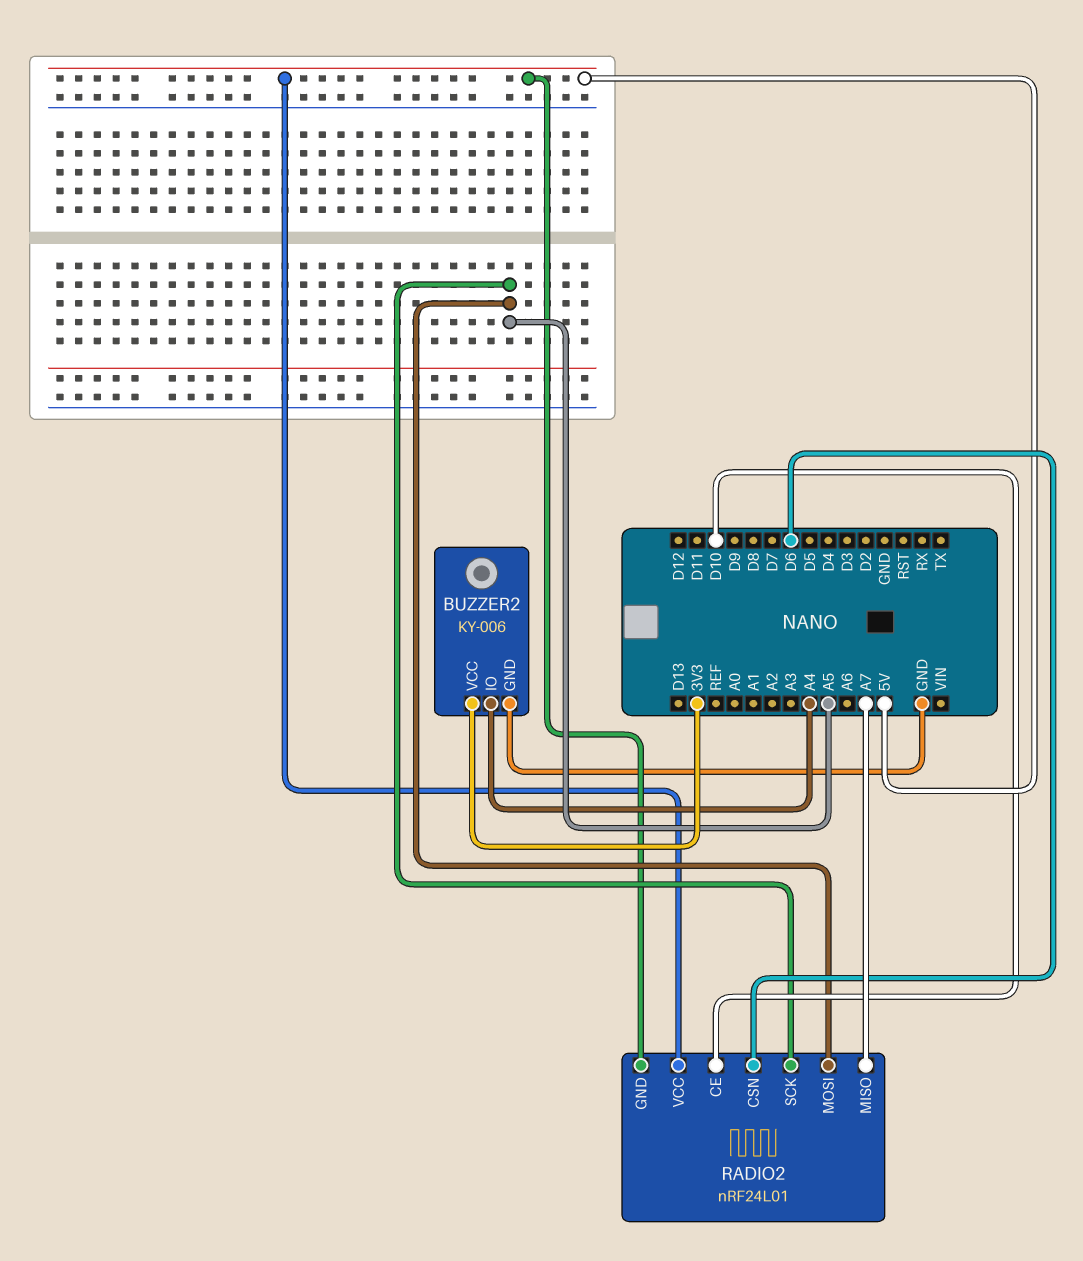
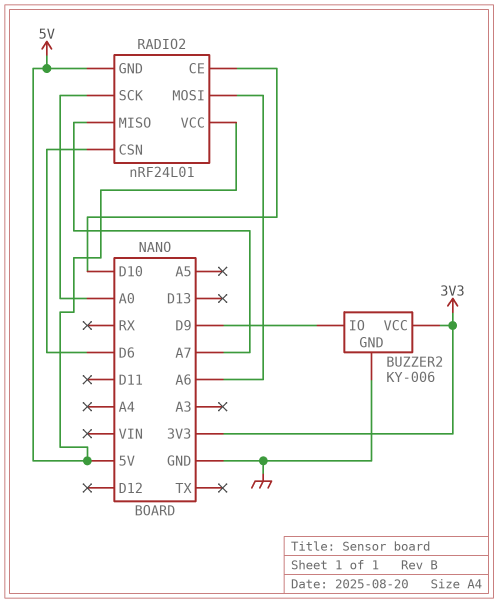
BUZZER2 pin IO: A4 -> D9
RADIO2 pin MOSI: A5 -> A6
RADIO2 pin SCK: A5 -> A0

